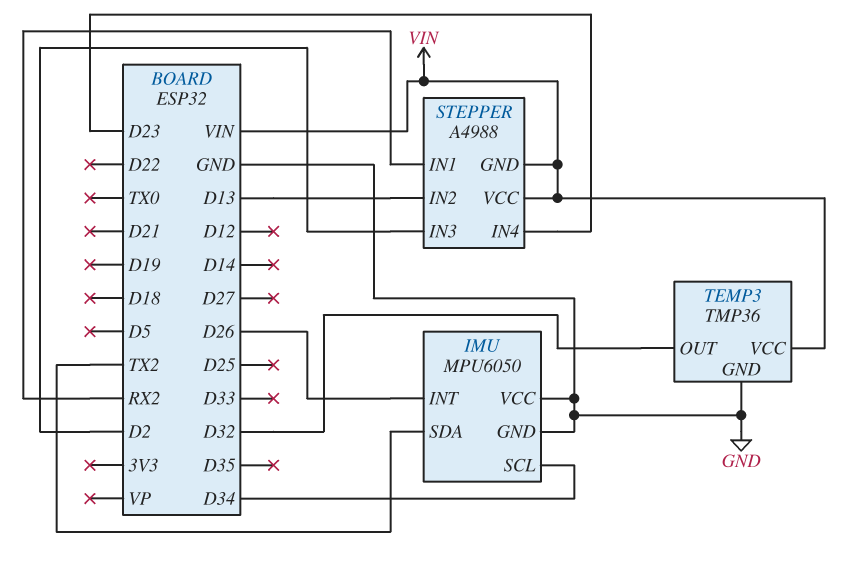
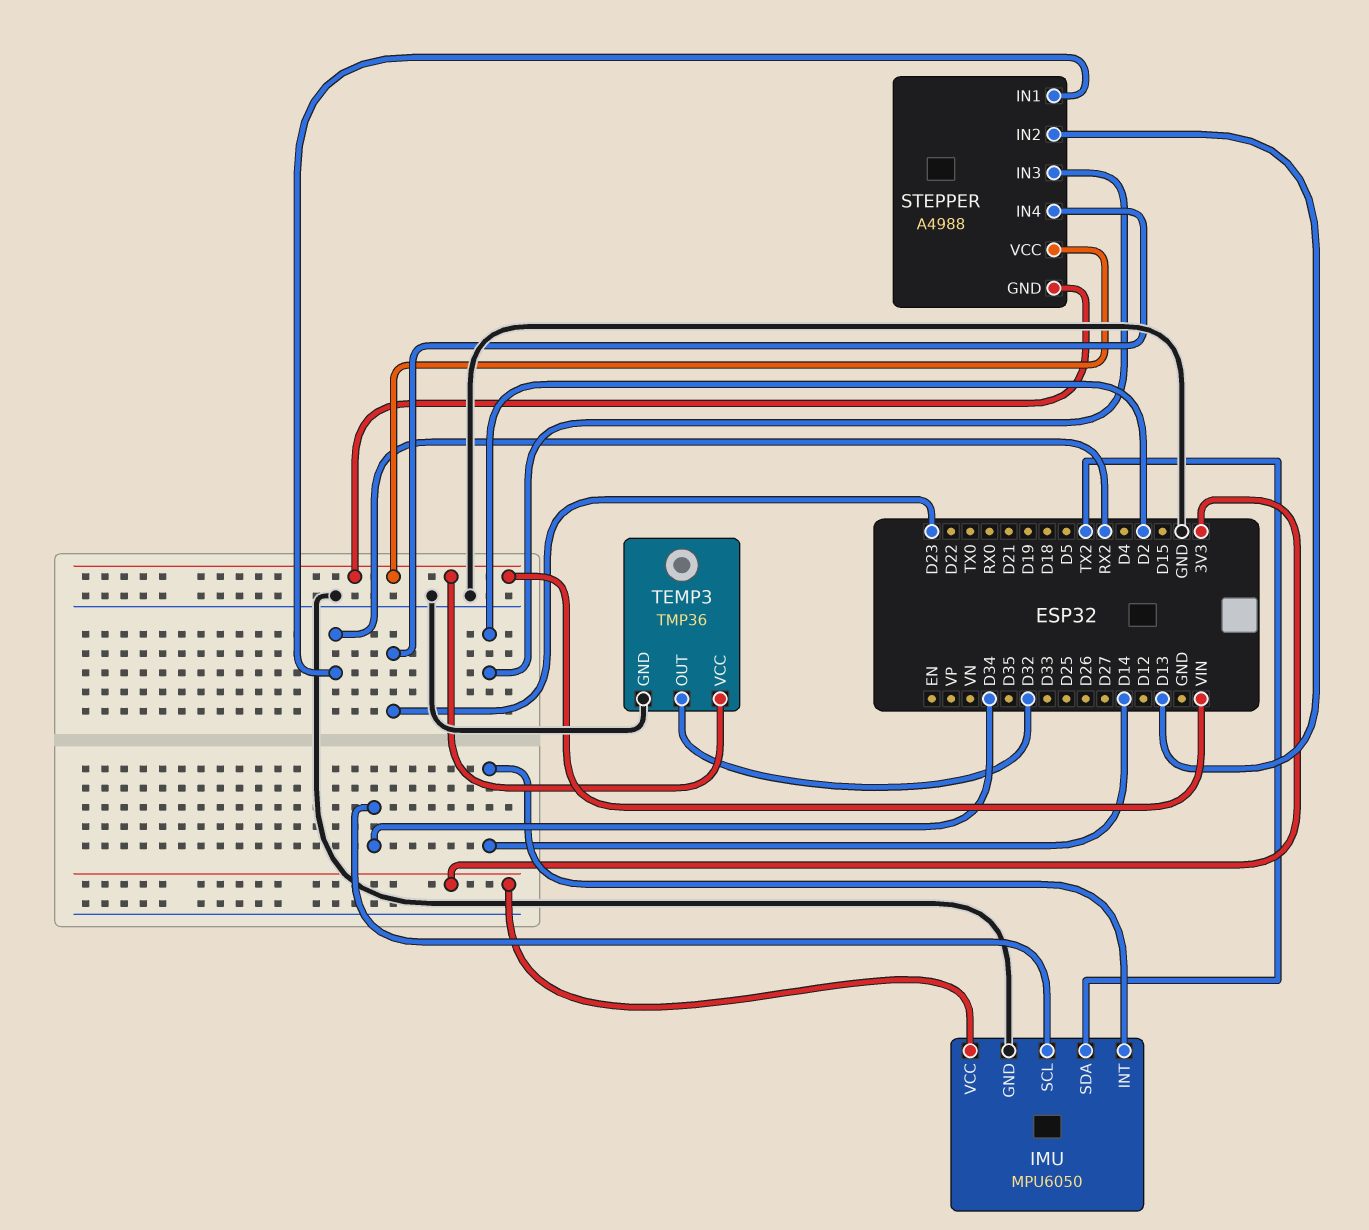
IMU pin INT: D26 -> D14
IMU pin VCC: GND -> 3V3

